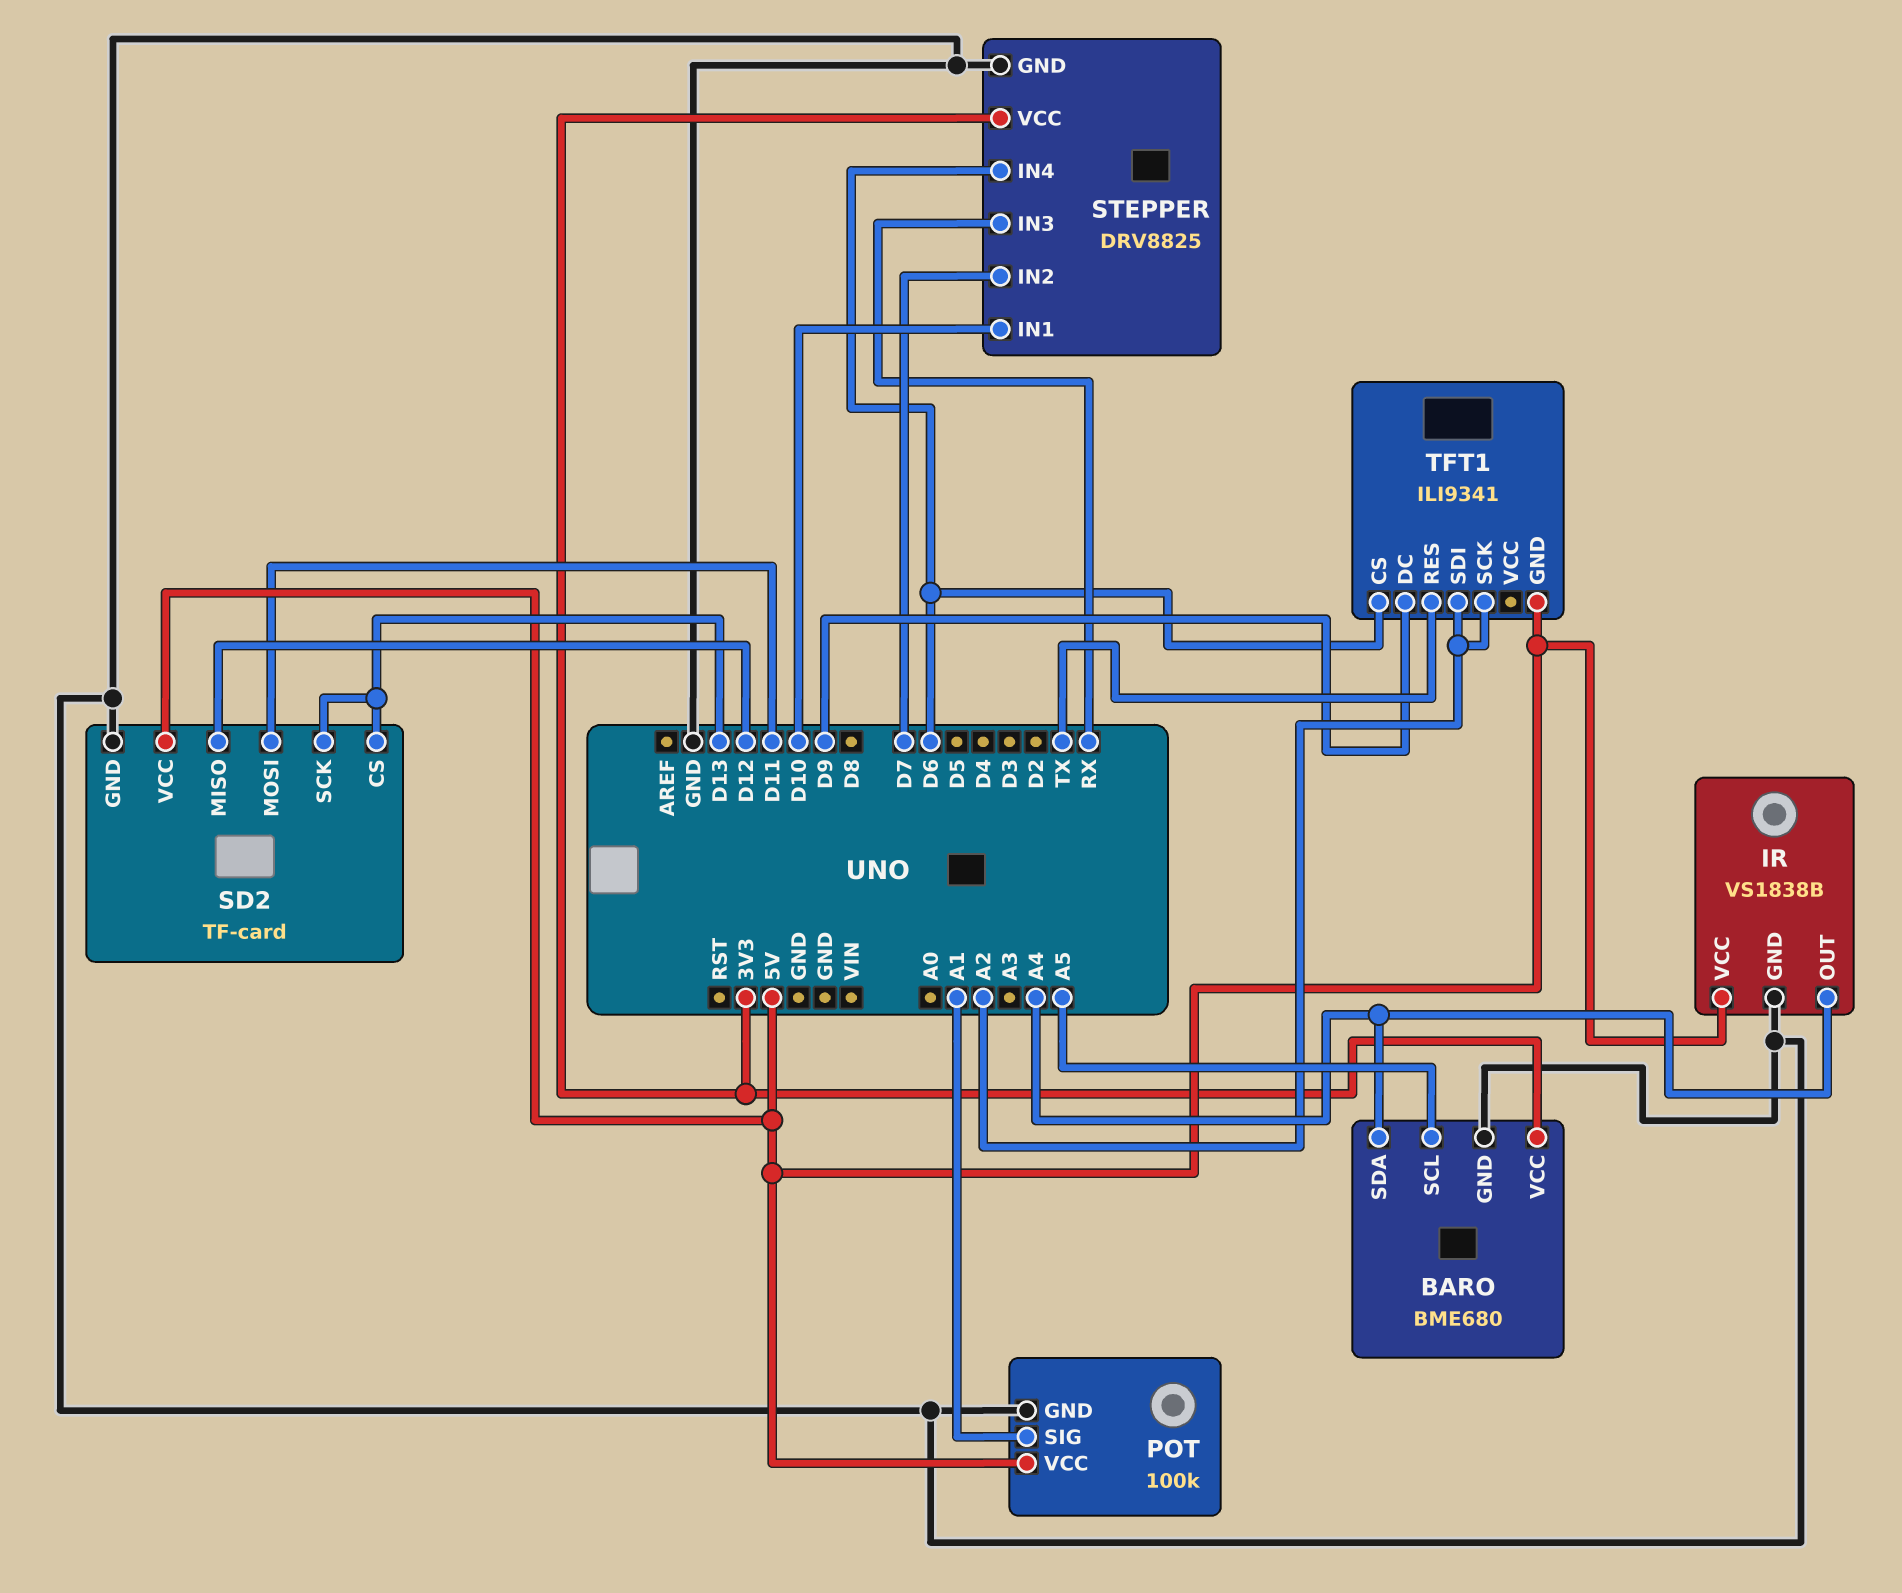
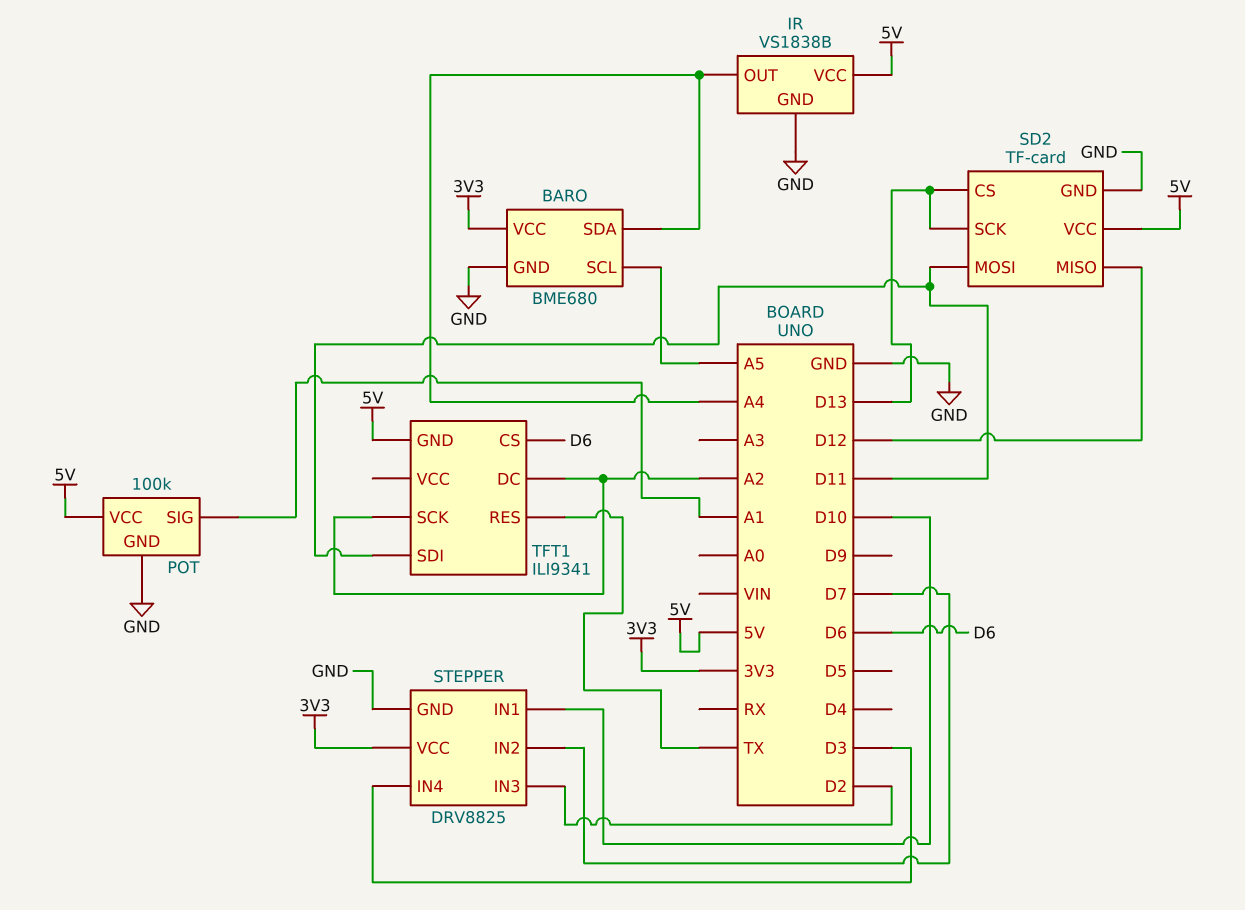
STEPPER pin IN3: RX -> D2
STEPPER pin IN4: D6 -> D3
TFT1 pin DC: D9 -> A2
TFT1 pin SDI: A2 -> D11

